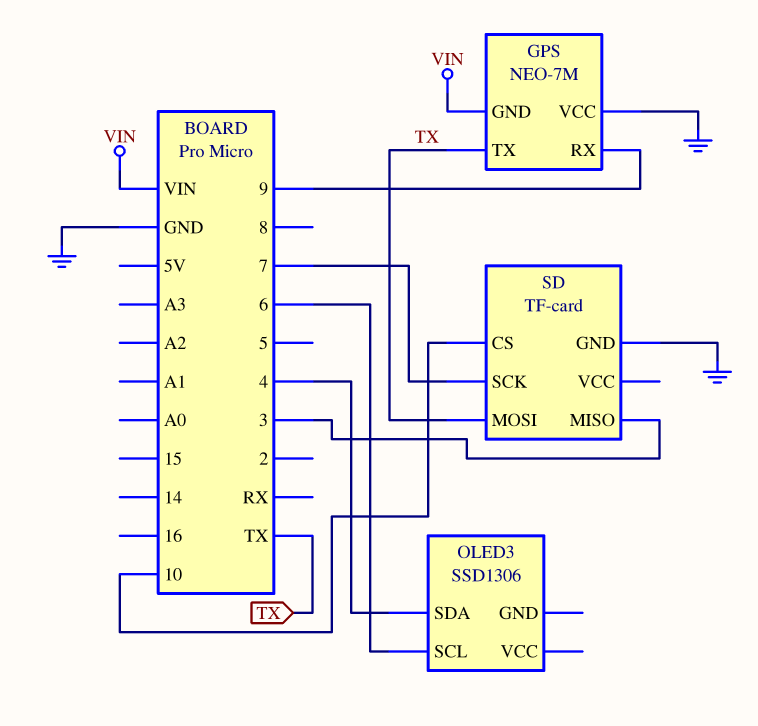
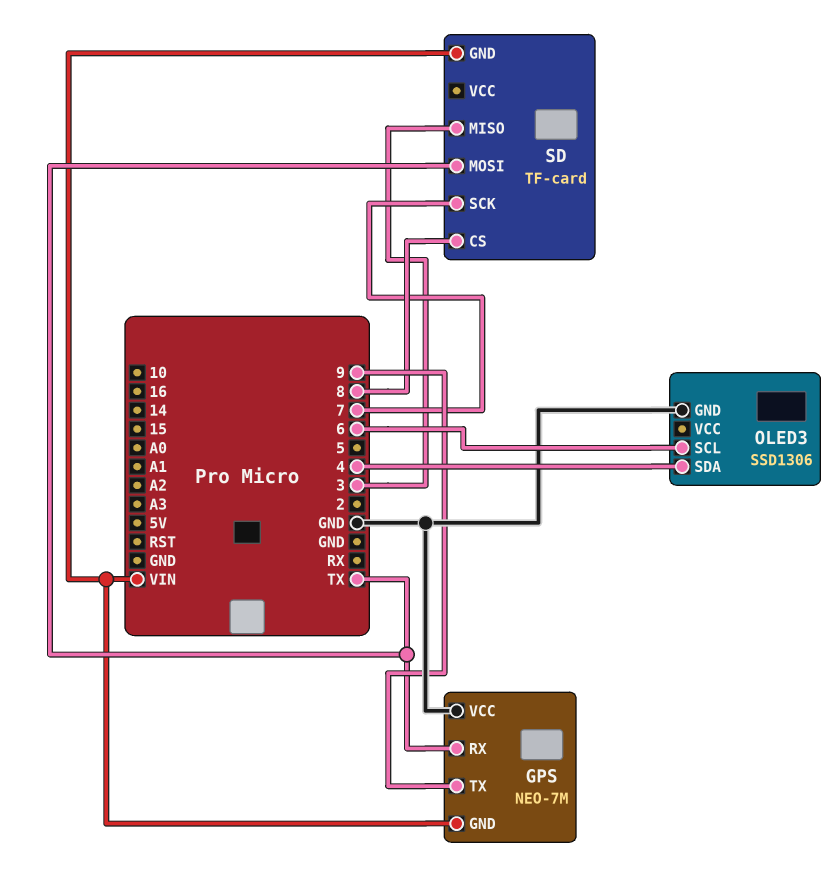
GPS pin RX: 9 -> TX
GPS pin TX: TX -> 9
OLED3 pin GND: none -> GND
SD pin CS: 10 -> 8
SD pin GND: GND -> VIN

